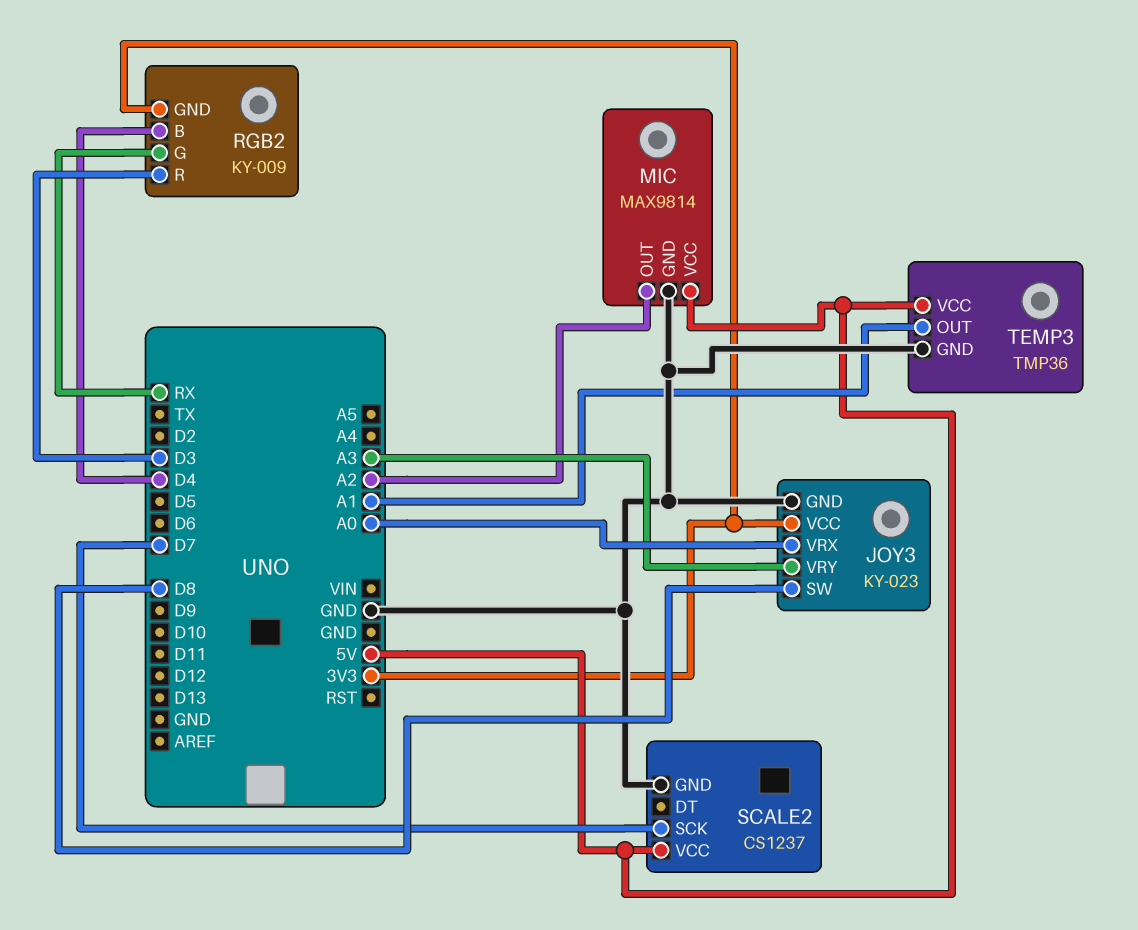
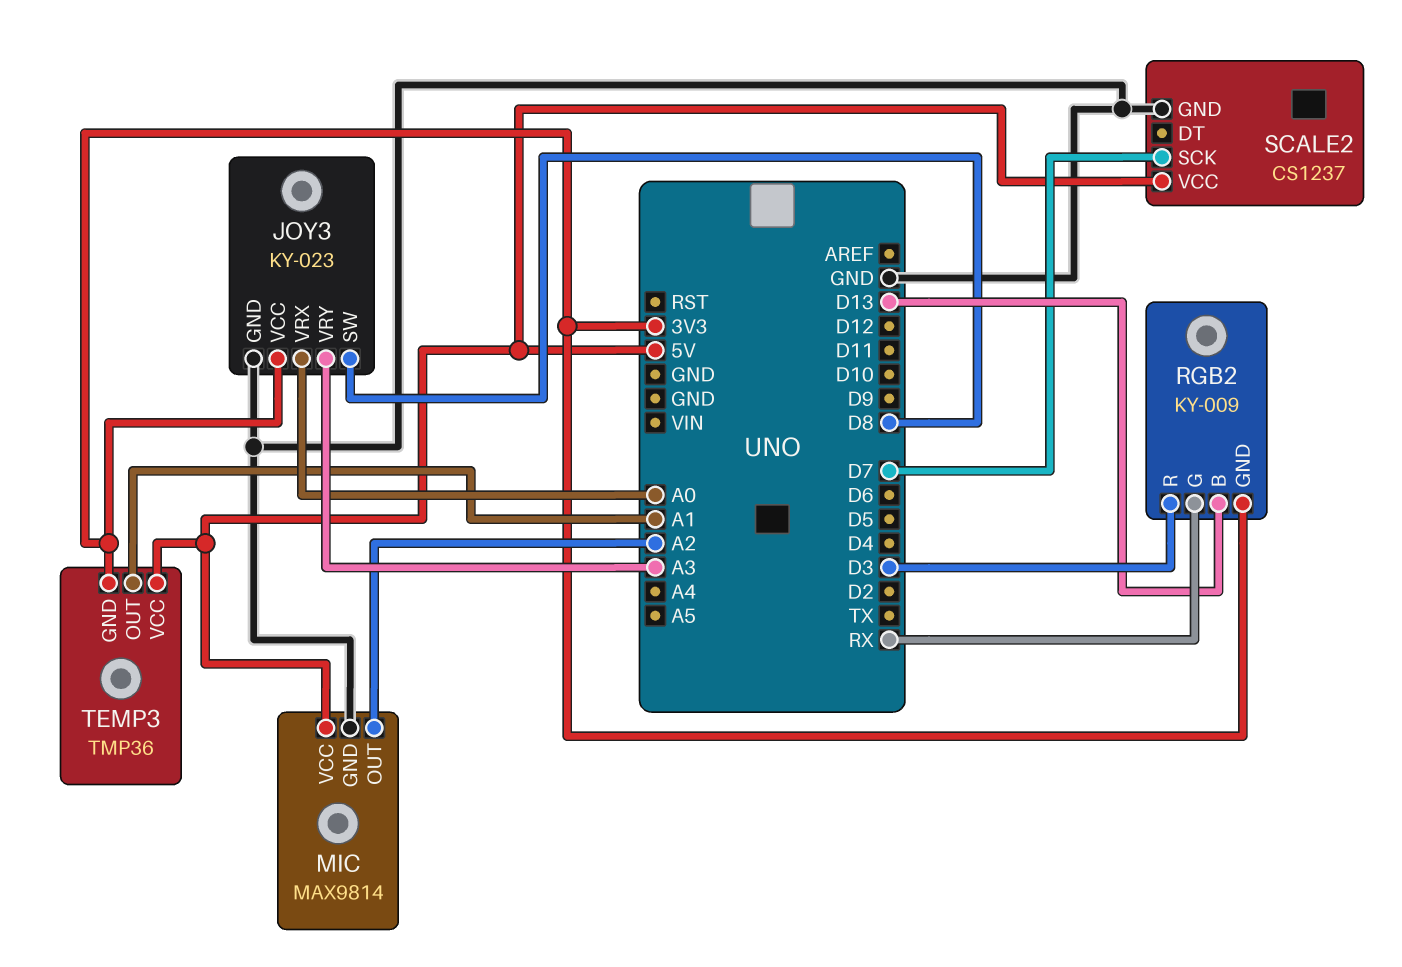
RGB2 pin B: D4 -> D13
TEMP3 pin GND: GND -> 3V3

